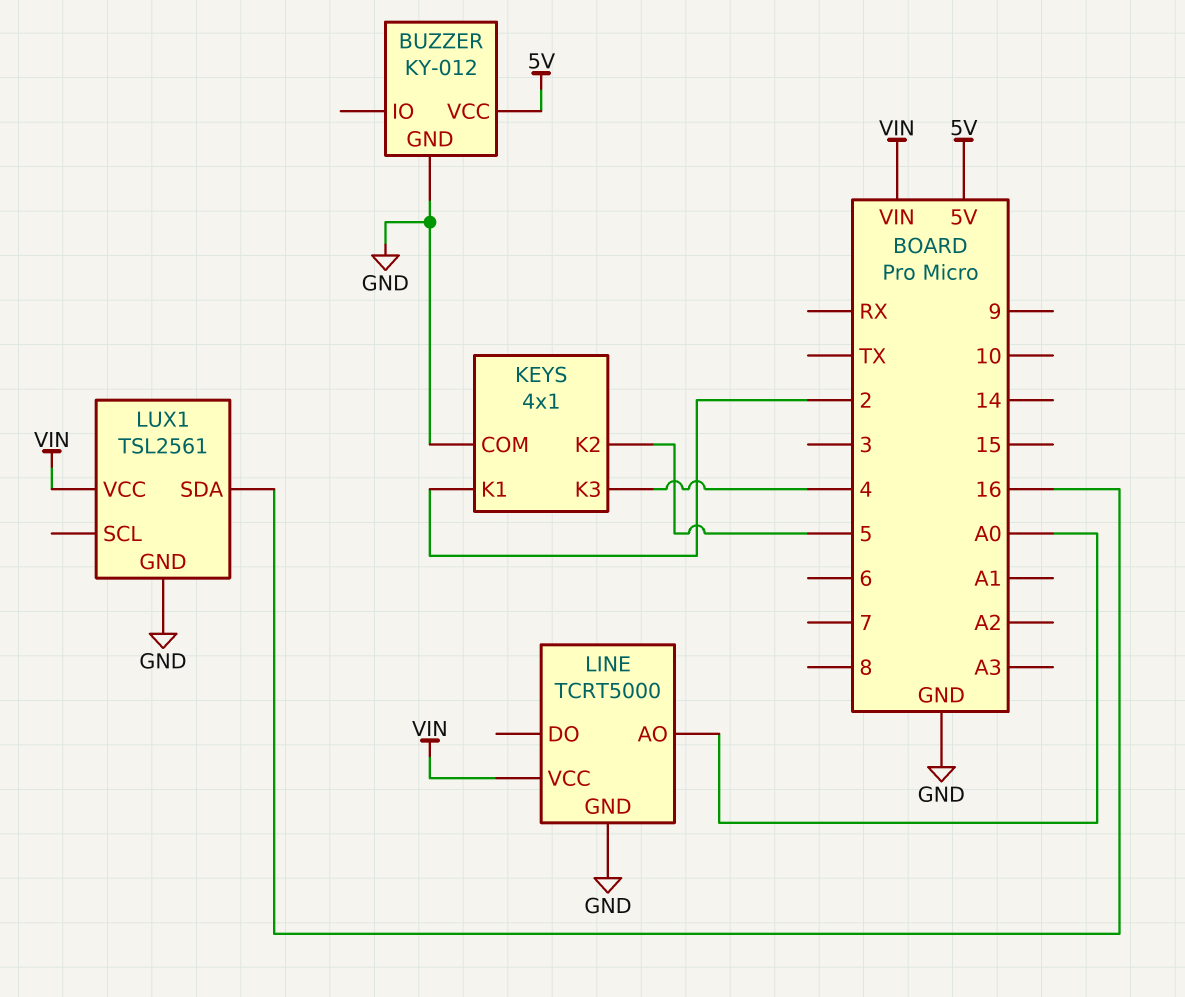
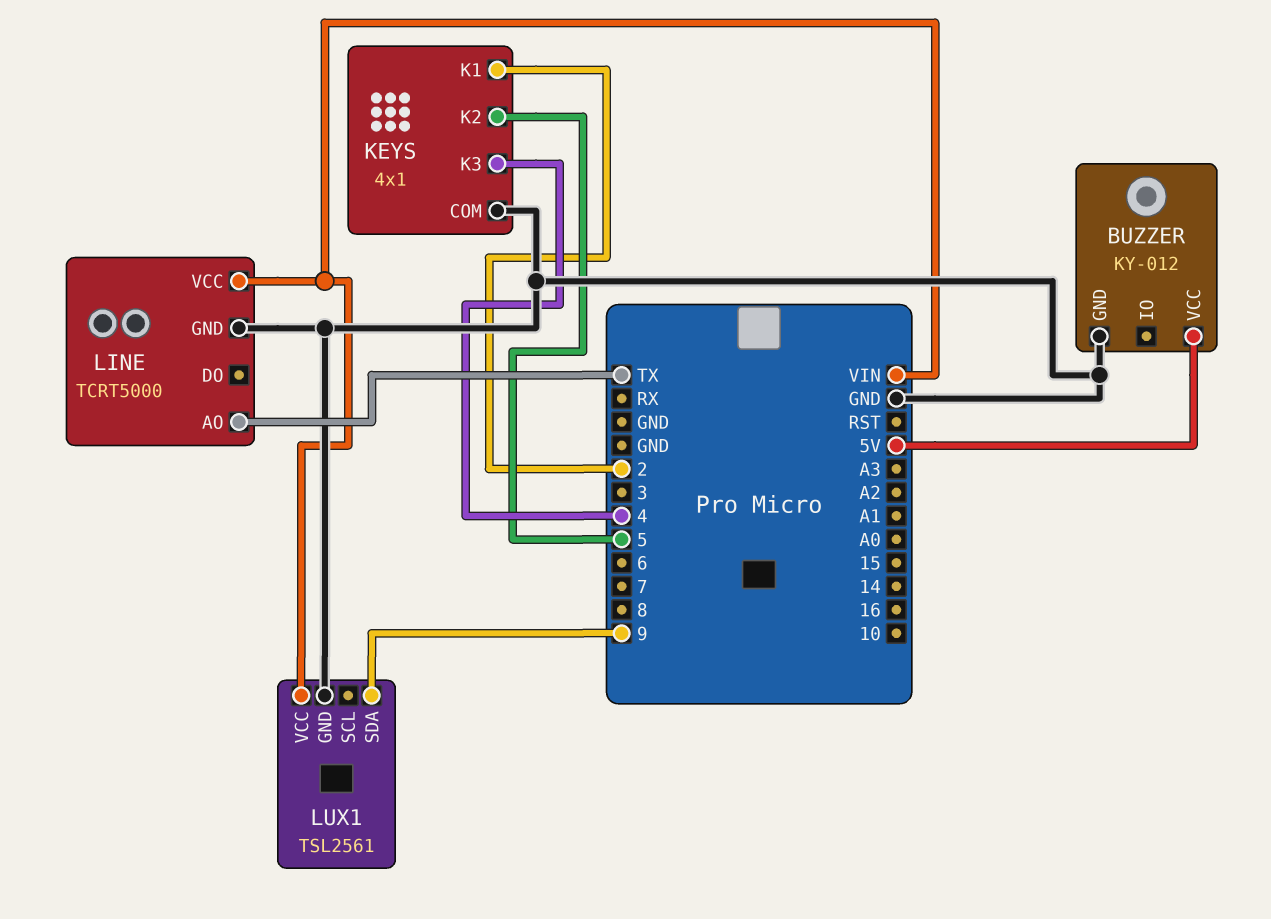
LINE pin AO: A0 -> TX
LUX1 pin SDA: 16 -> 9

